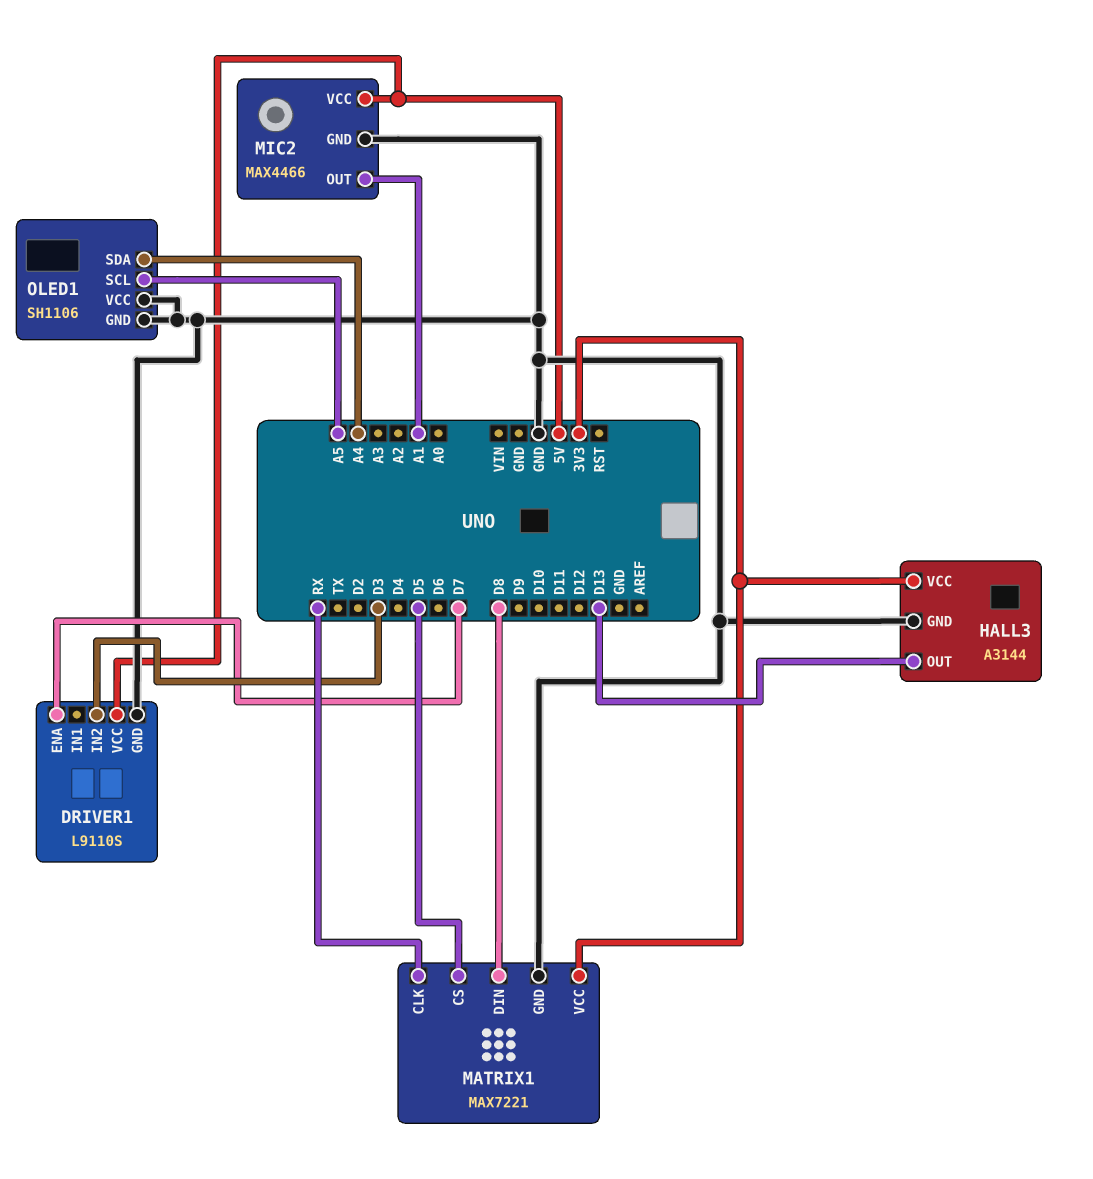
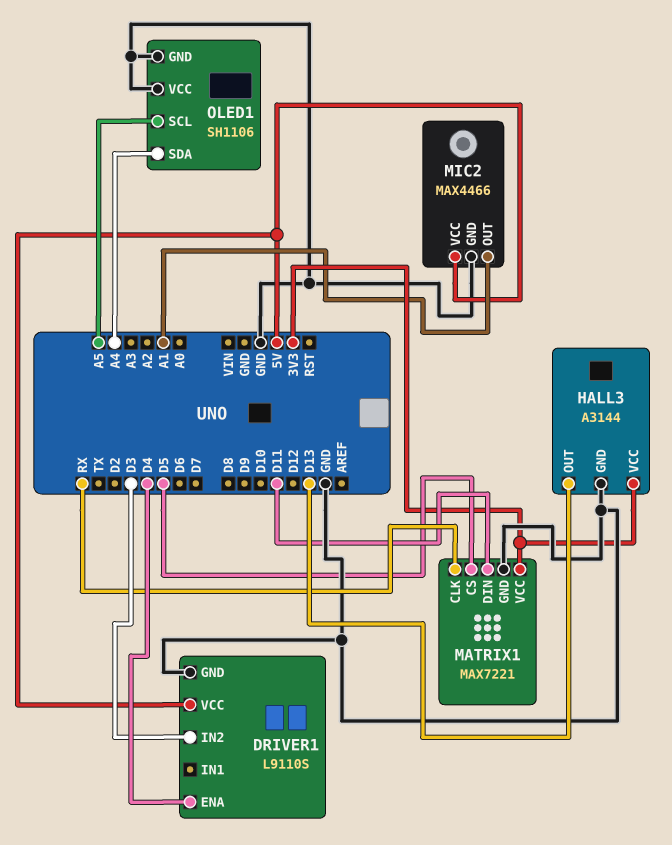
DRIVER1 pin ENA: D7 -> D4
MATRIX1 pin DIN: D8 -> D11

